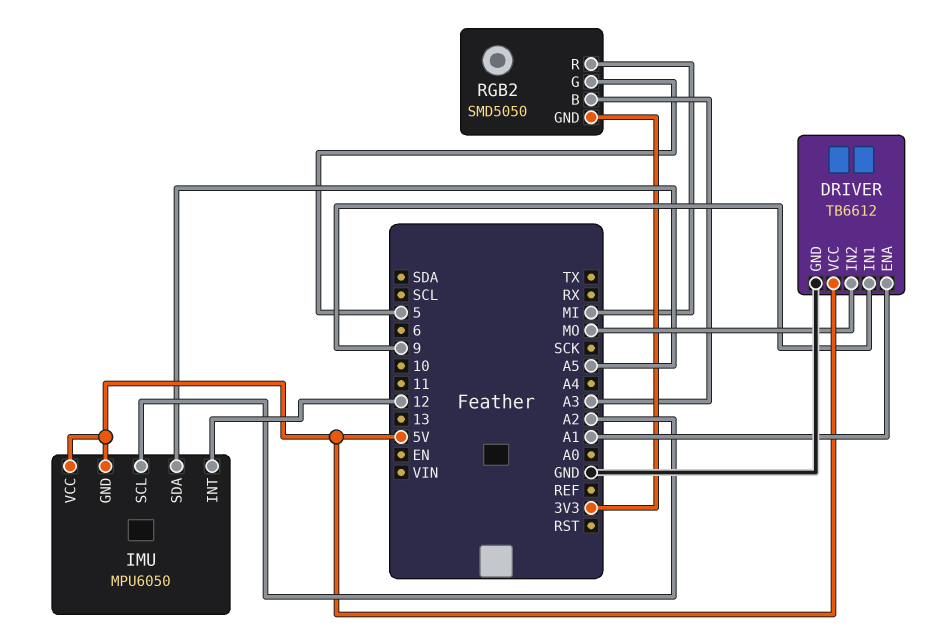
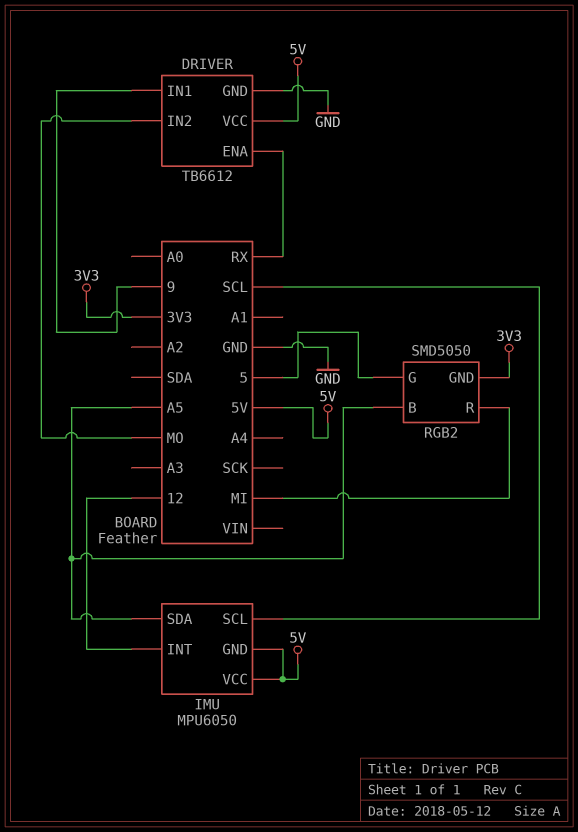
DRIVER pin ENA: A1 -> RX
IMU pin SCL: A2 -> SCL
RGB2 pin B: A3 -> A5

